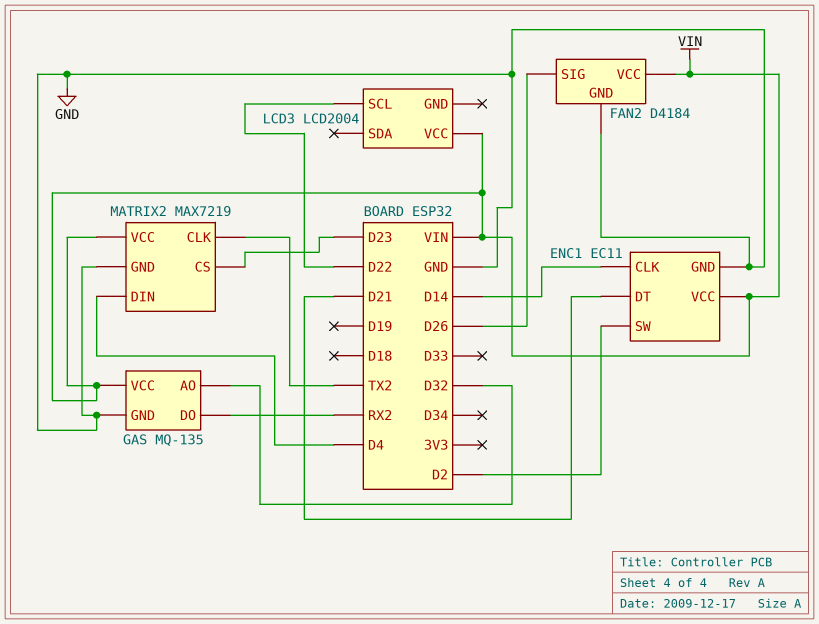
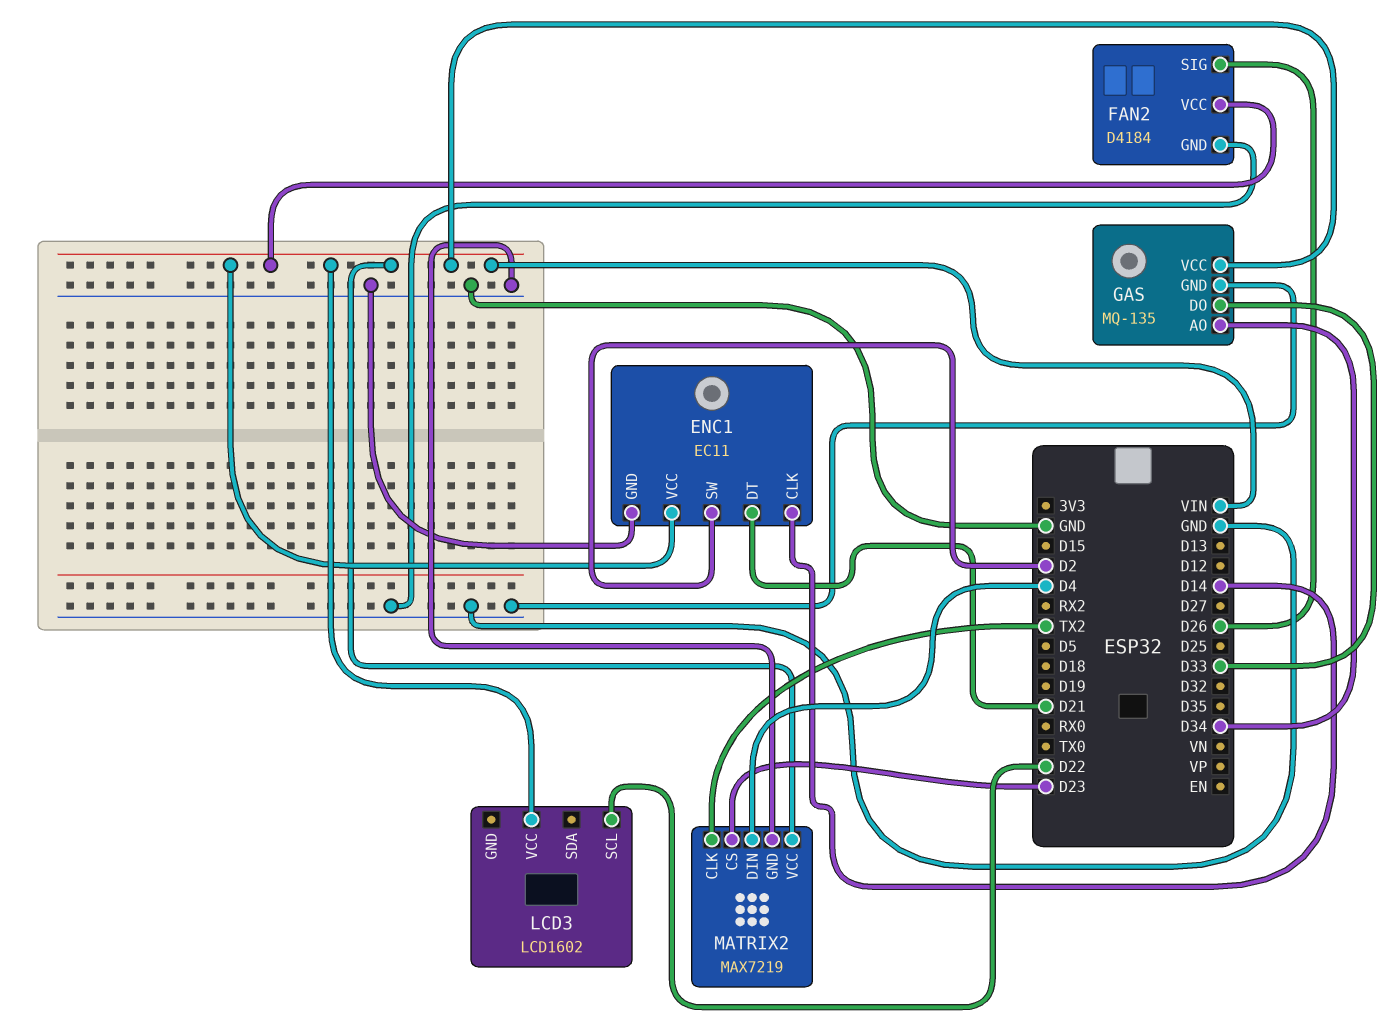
GAS pin AO: D32 -> D34
GAS pin DO: RX2 -> D33
LCD3: LCD2004 -> LCD1602

